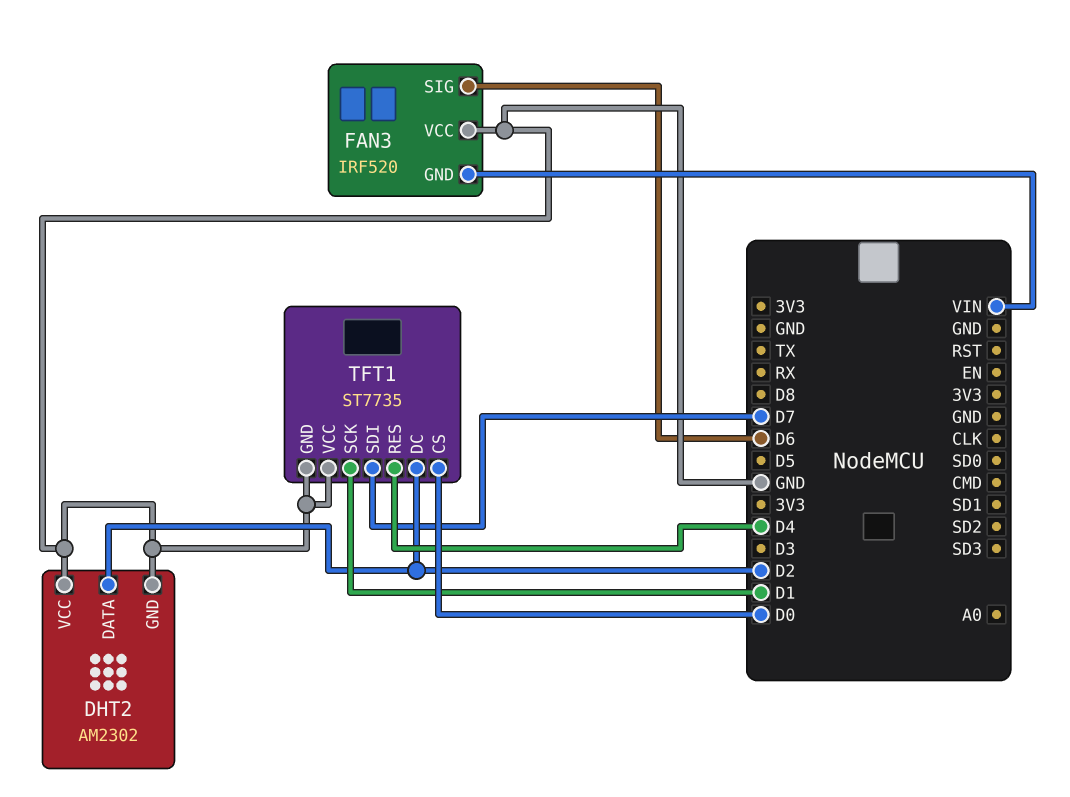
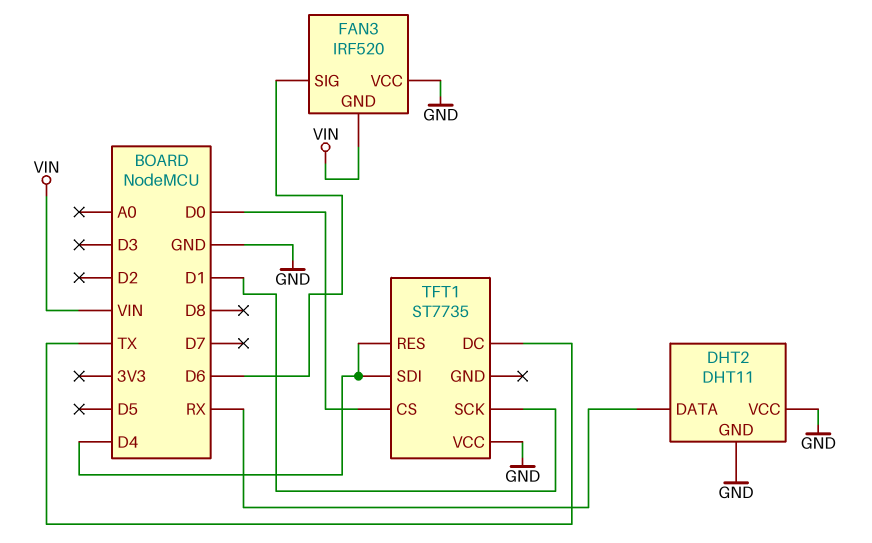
DHT2: AM2302 -> DHT11
DHT2 pin DATA: D2 -> RX
TFT1 pin DC: D2 -> TX
TFT1 pin GND: GND -> none
TFT1 pin SDI: D7 -> D4

